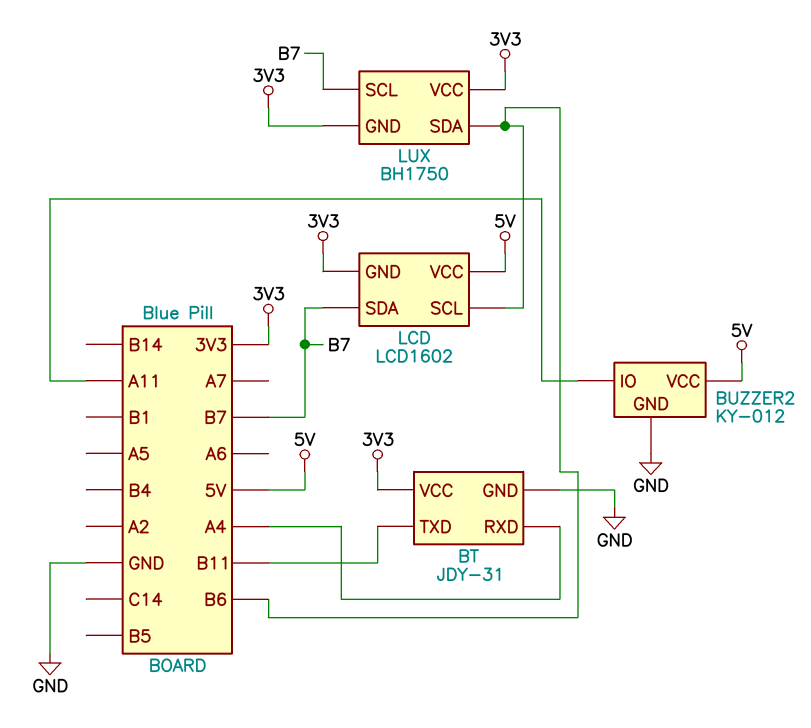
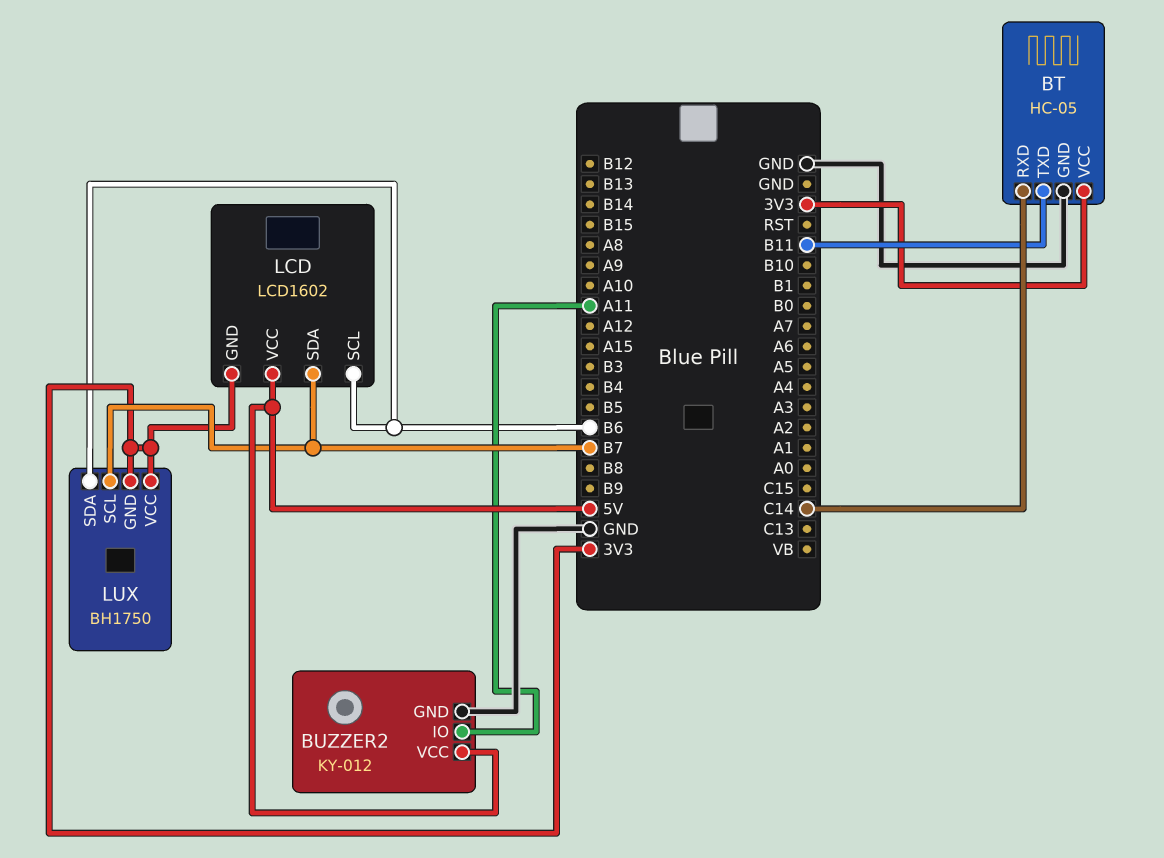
BT: JDY-31 -> HC-05
BT pin RXD: A4 -> C14

